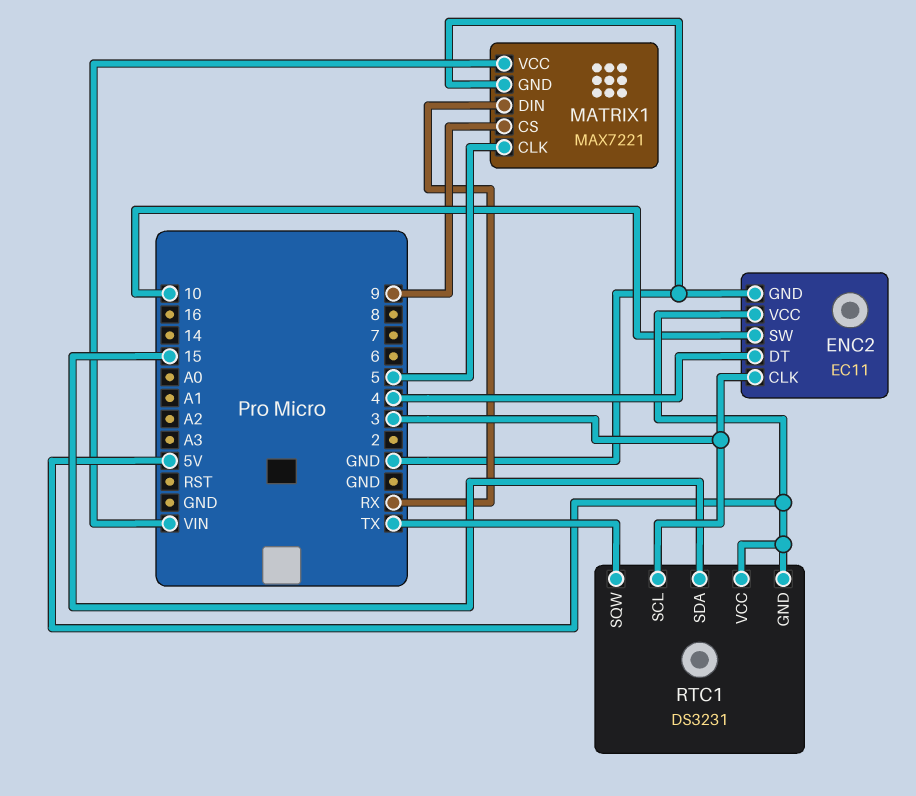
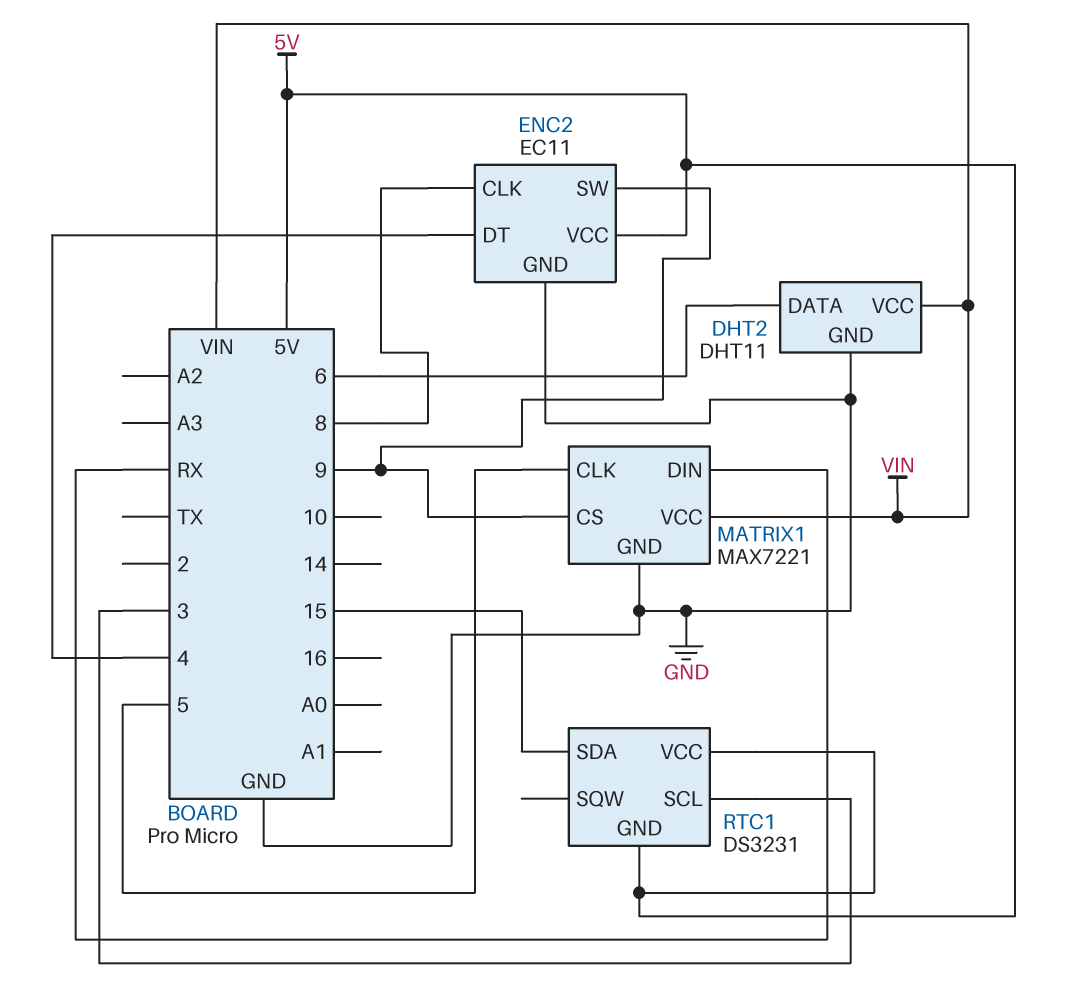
DHT2: none -> DHT11
DHT2 pin DATA: none -> 6
DHT2 pin GND: none -> GND
DHT2 pin VCC: none -> VIN
ENC2 pin CLK: 3 -> 8
ENC2 pin SW: 10 -> 9
RTC1 pin SQW: TX -> none

